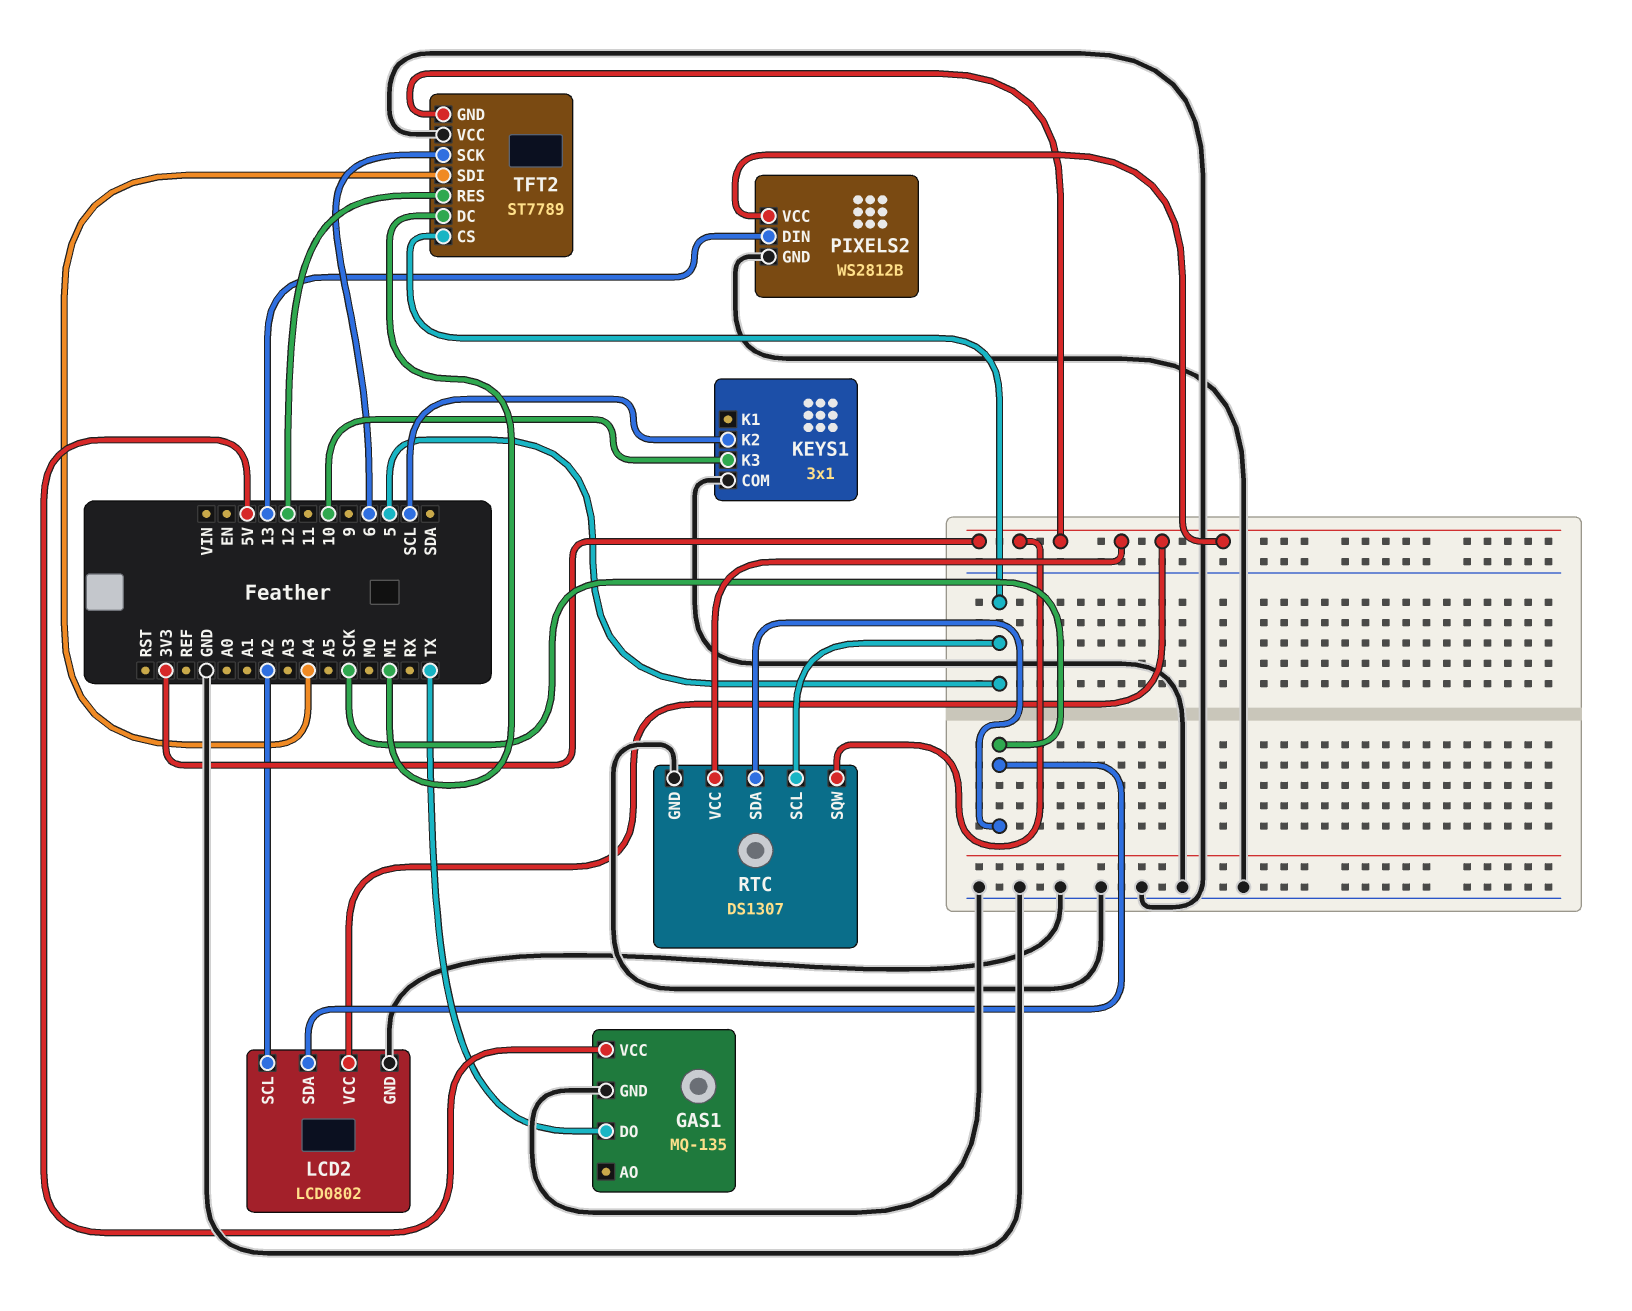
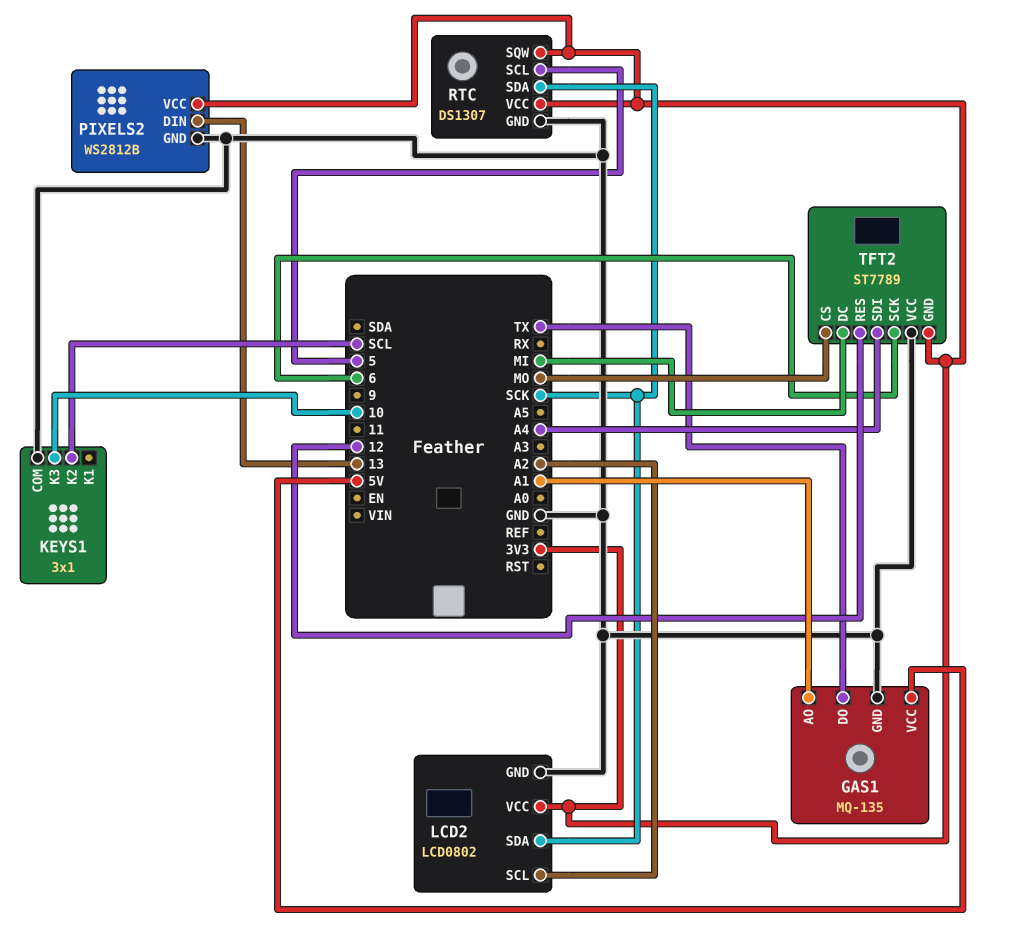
GAS1 pin AO: none -> A1
TFT2 pin CS: 5 -> MO

